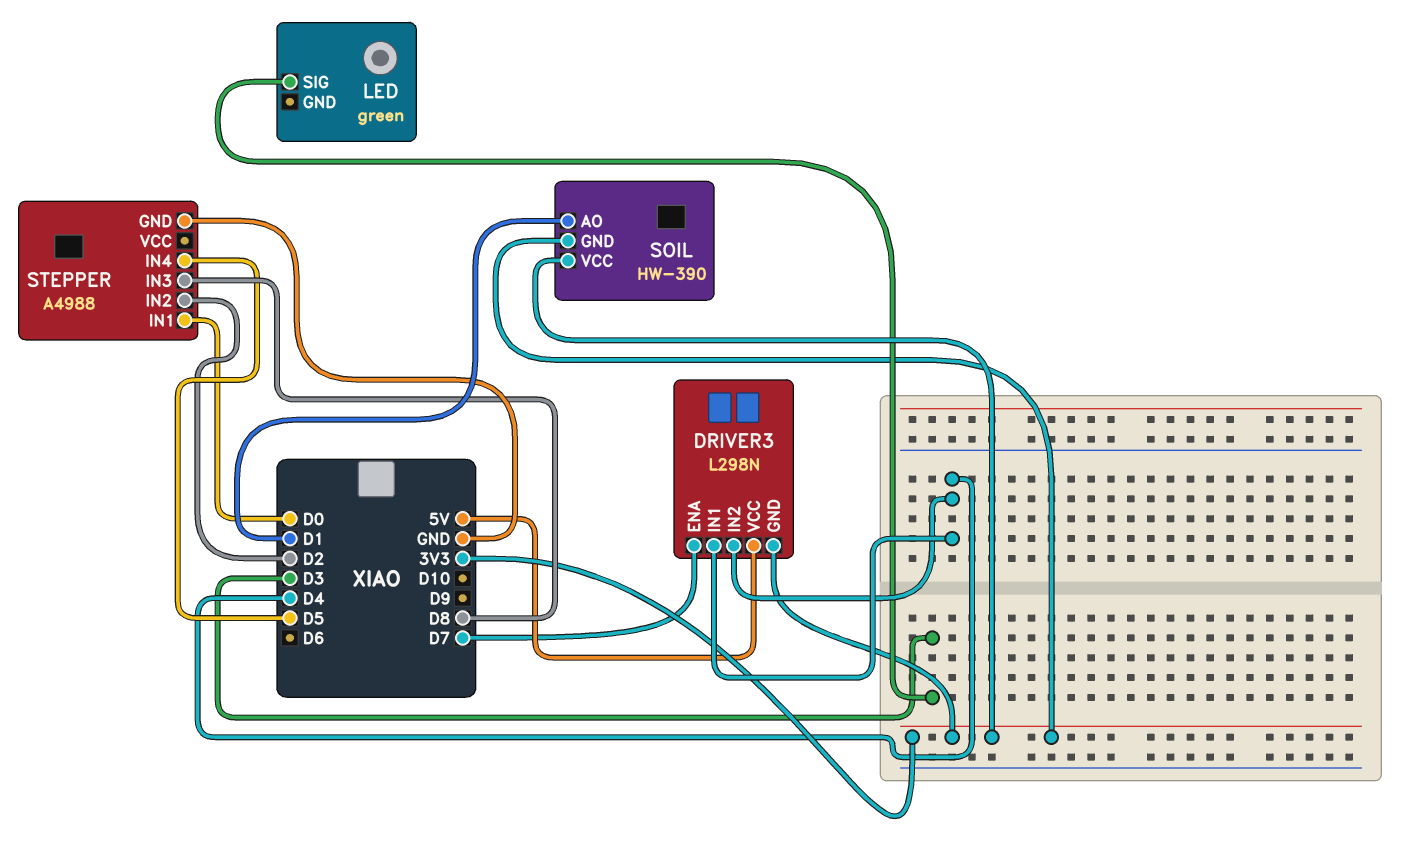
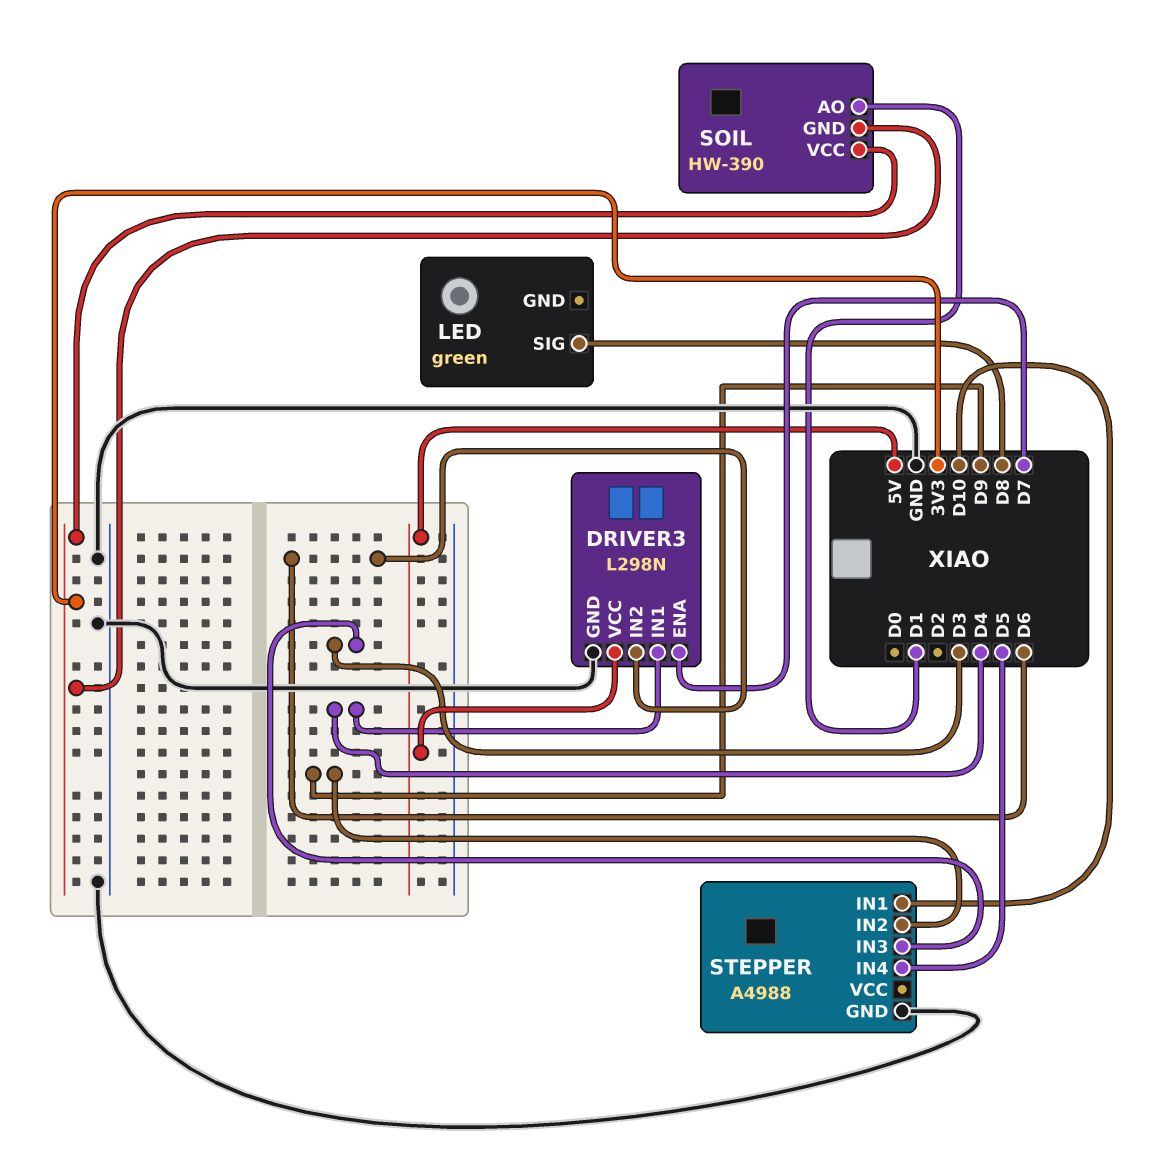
DRIVER3 pin GND: 3V3 -> GND
DRIVER3 pin IN2: D4 -> D6
LED pin SIG: D3 -> D8
STEPPER pin IN1: D0 -> D10
STEPPER pin IN2: D2 -> D9
STEPPER pin IN3: D8 -> D3

